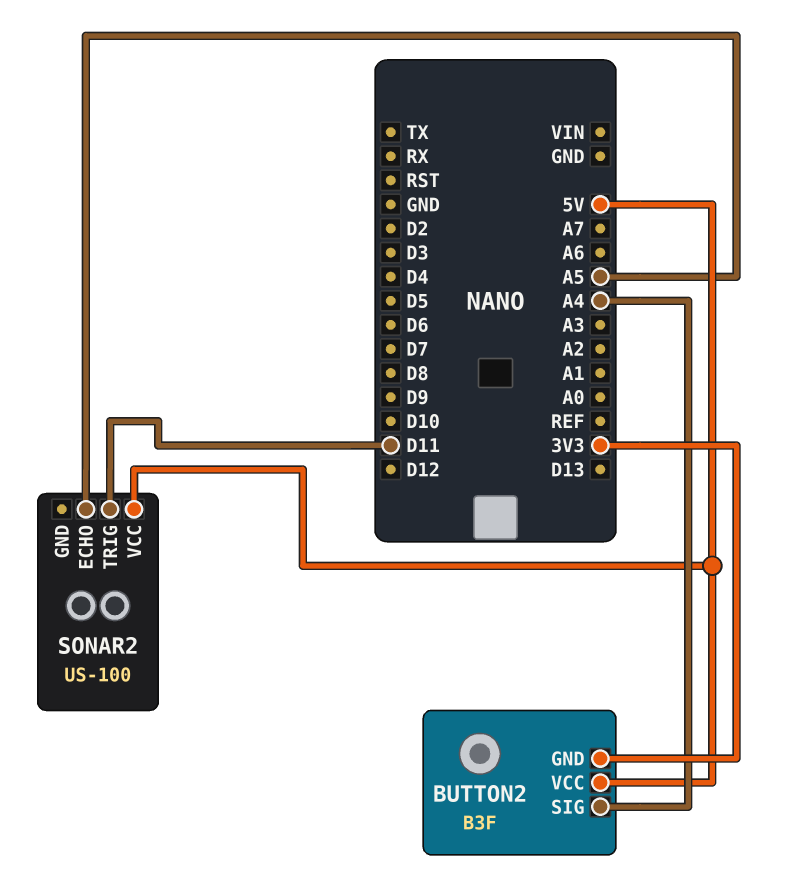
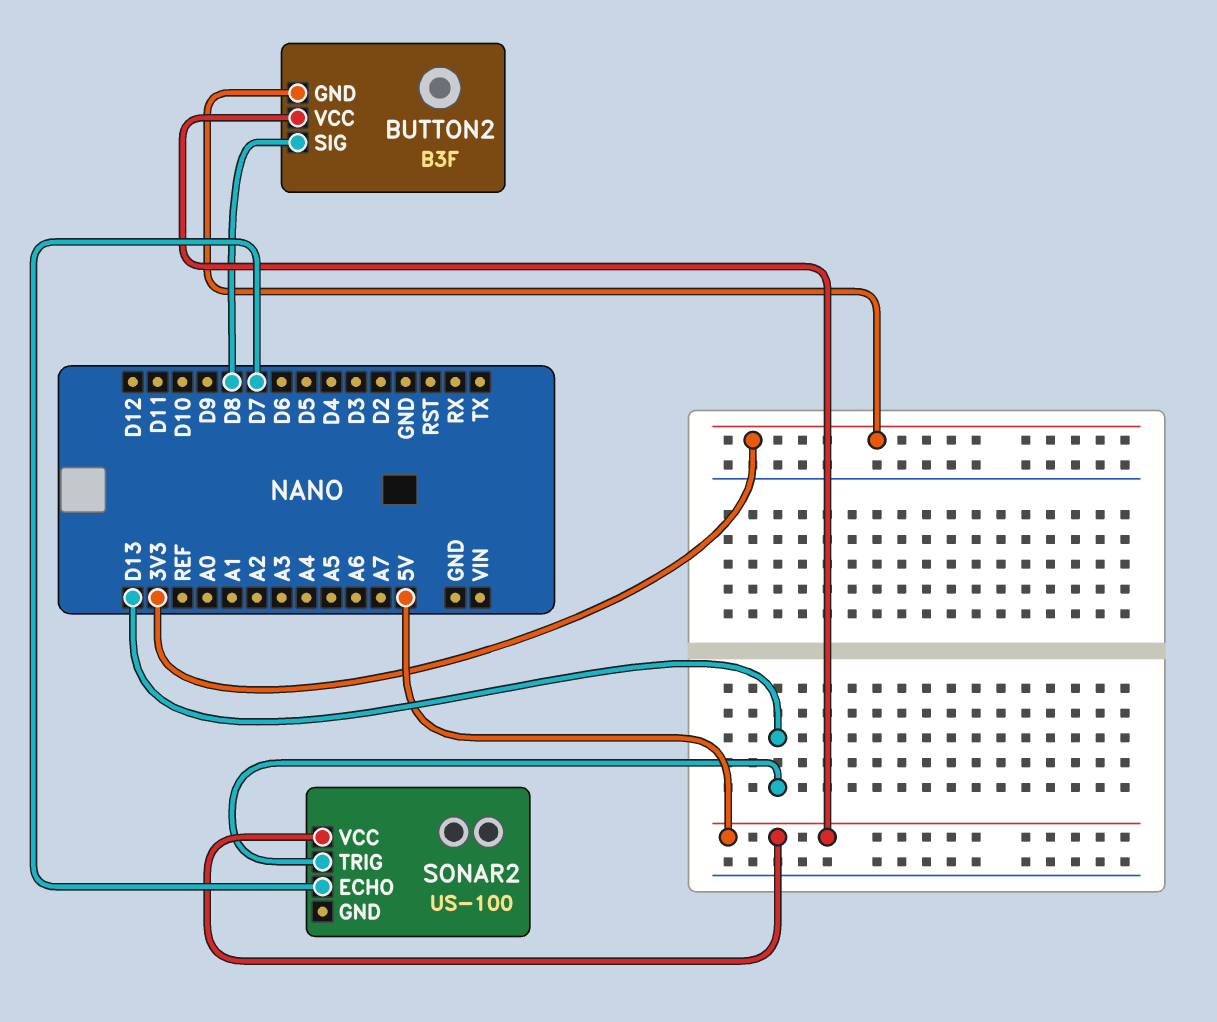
BUTTON2 pin SIG: A4 -> D8
SONAR2 pin ECHO: A5 -> D7
SONAR2 pin TRIG: D11 -> D13

